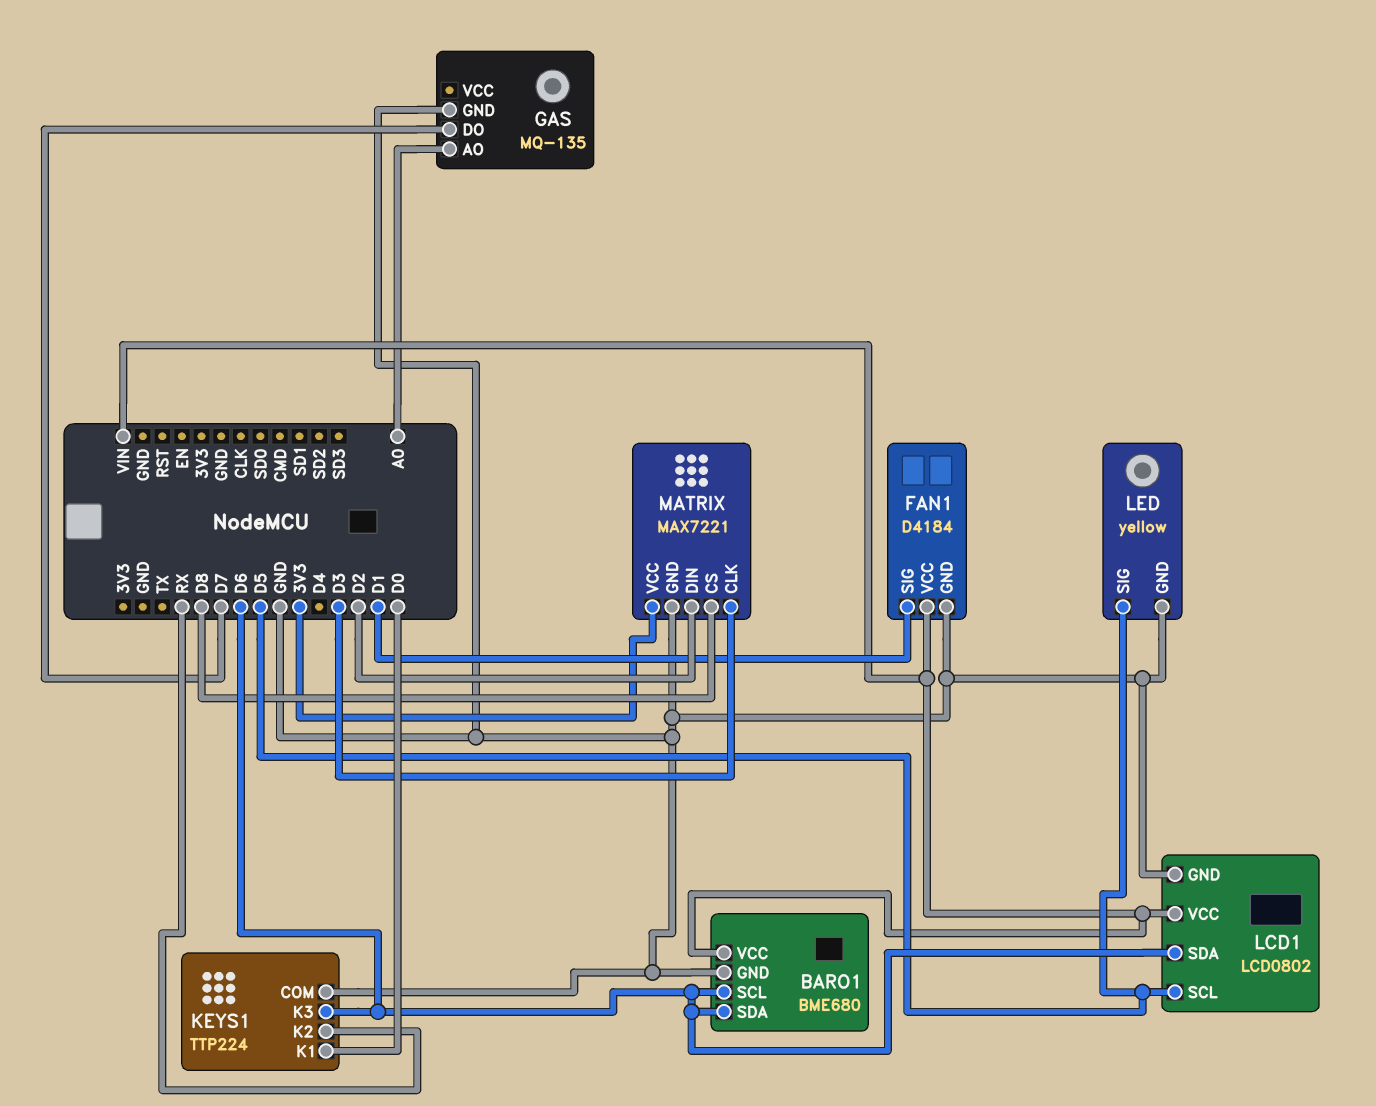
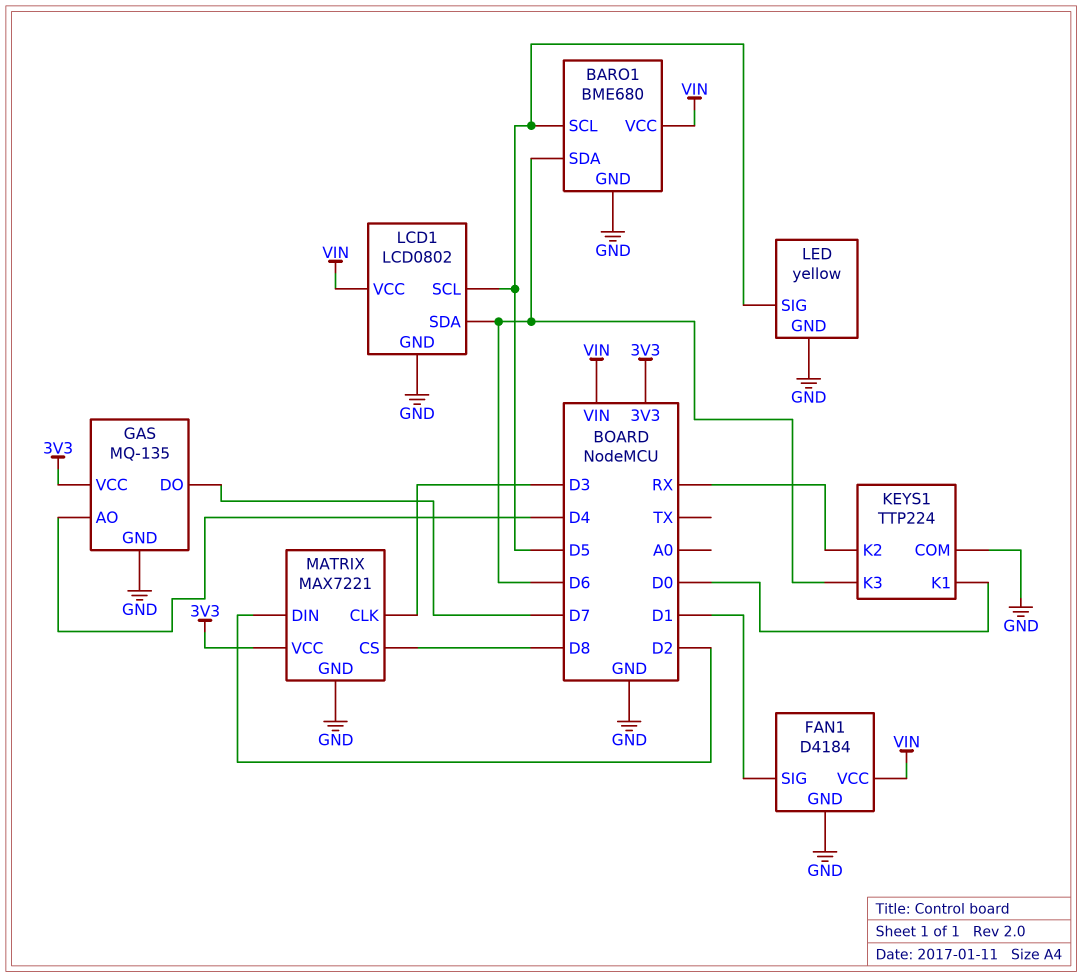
BARO1 pin SCL: D6 -> D5
GAS pin AO: A0 -> D4
GAS pin VCC: none -> 3V3

